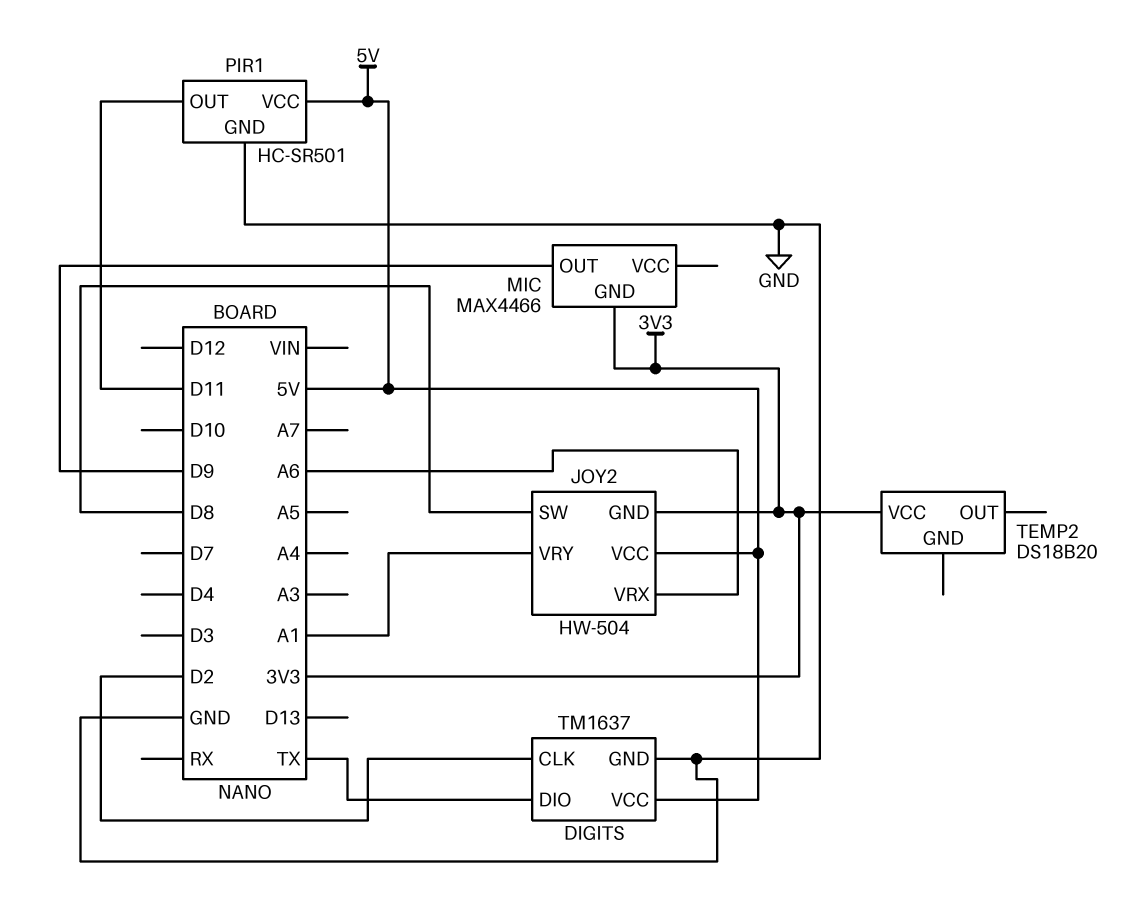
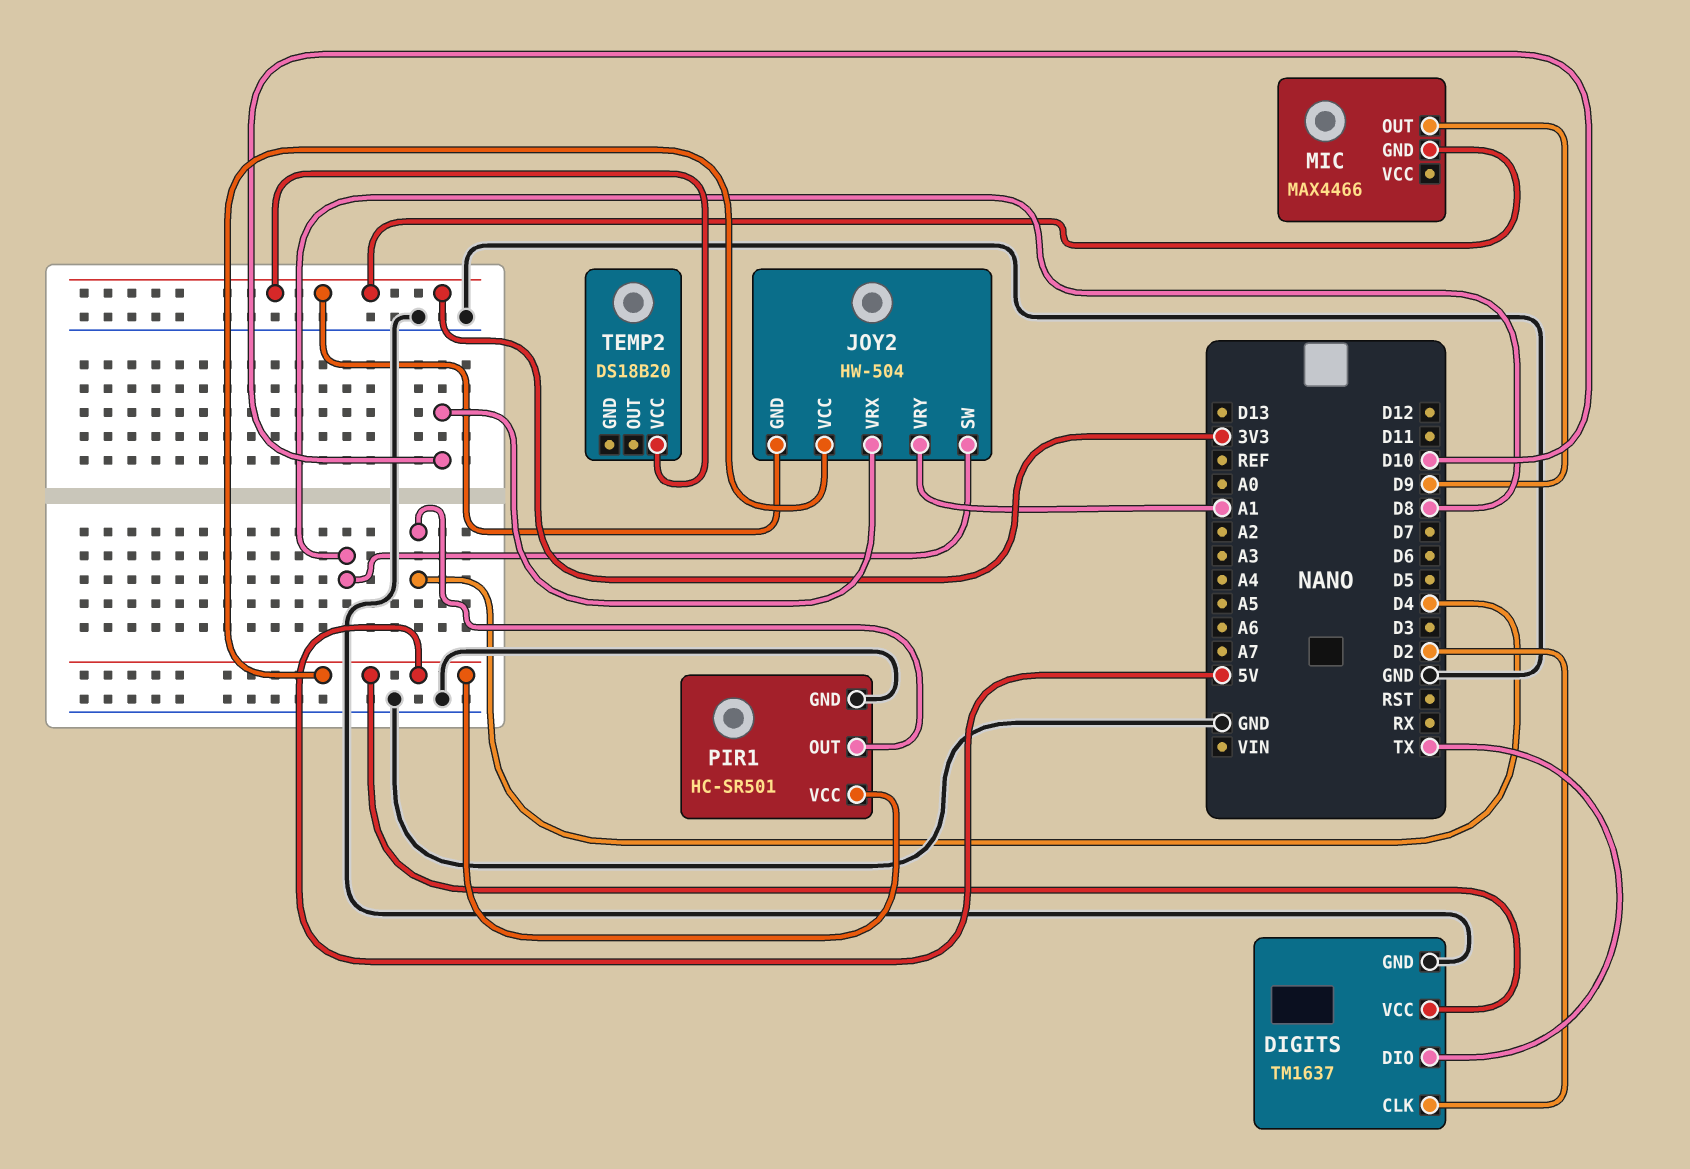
JOY2 pin VRX: A6 -> D10
PIR1 pin OUT: D11 -> D4

